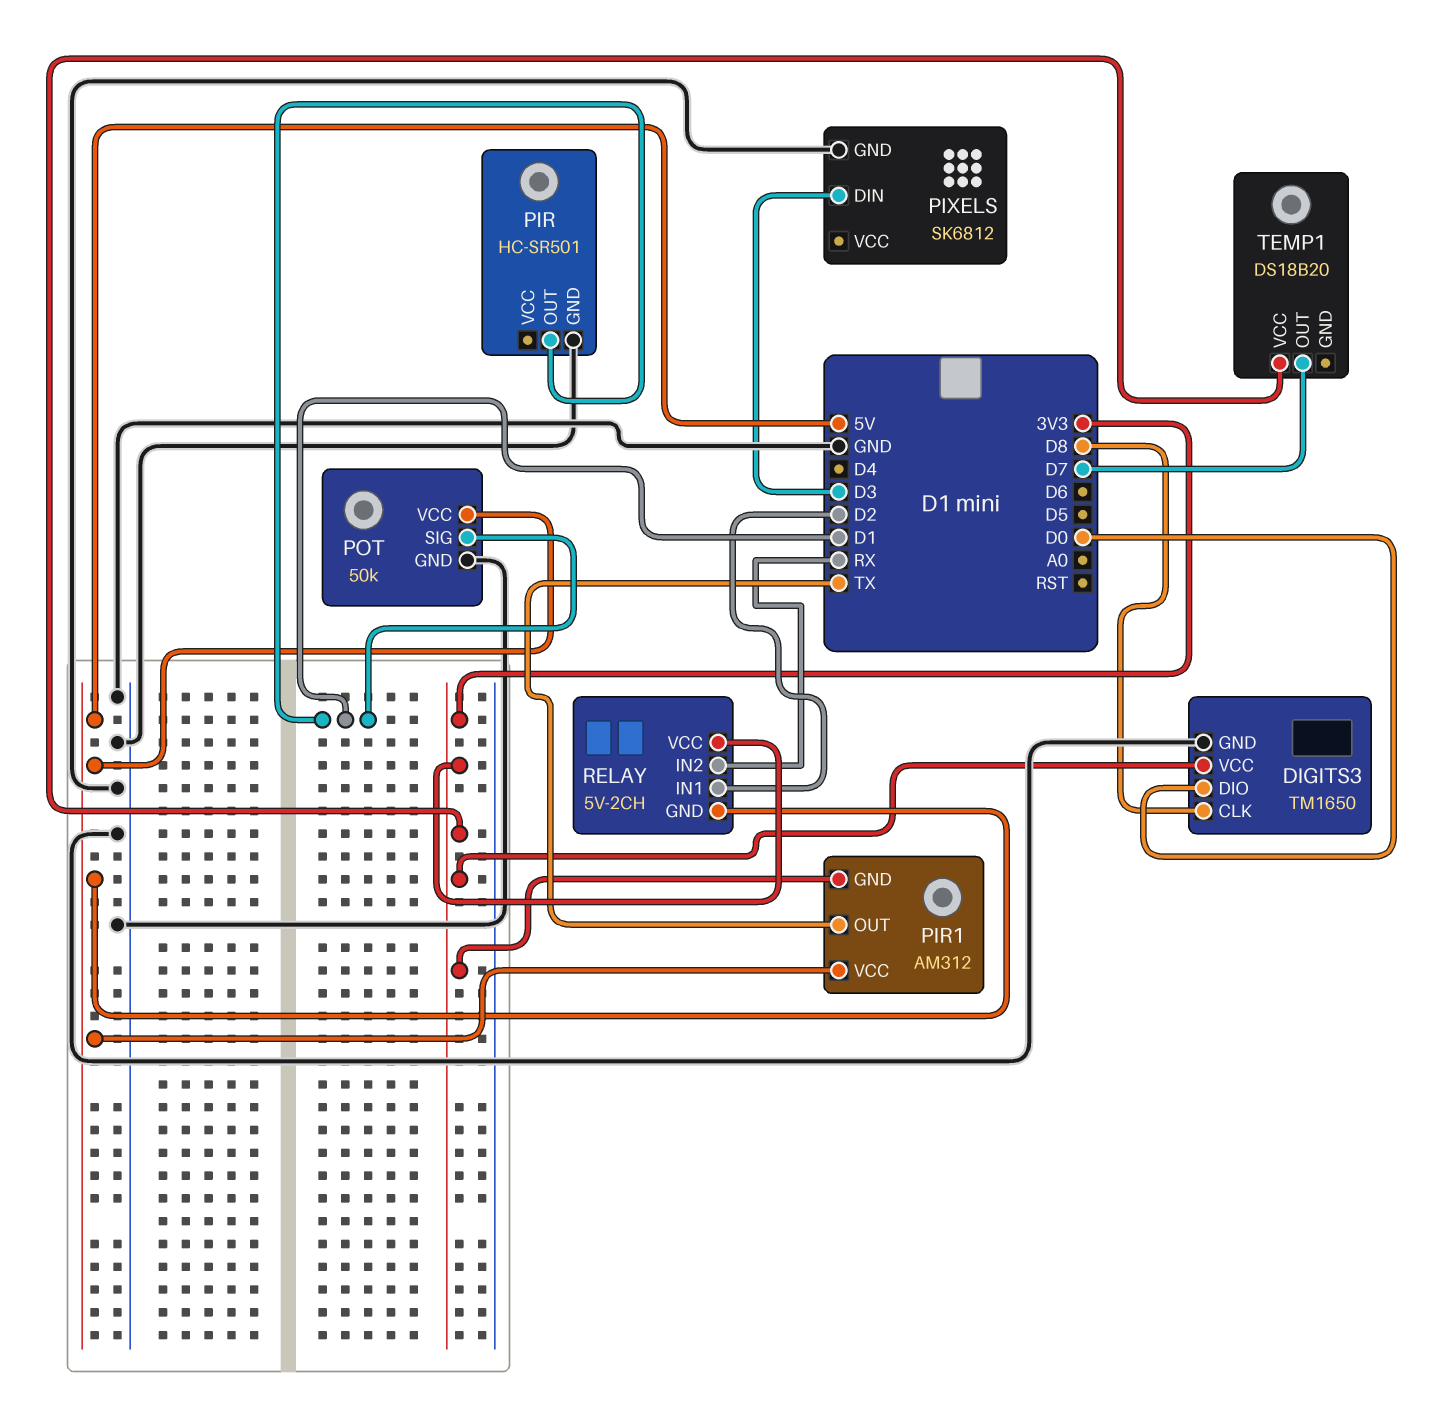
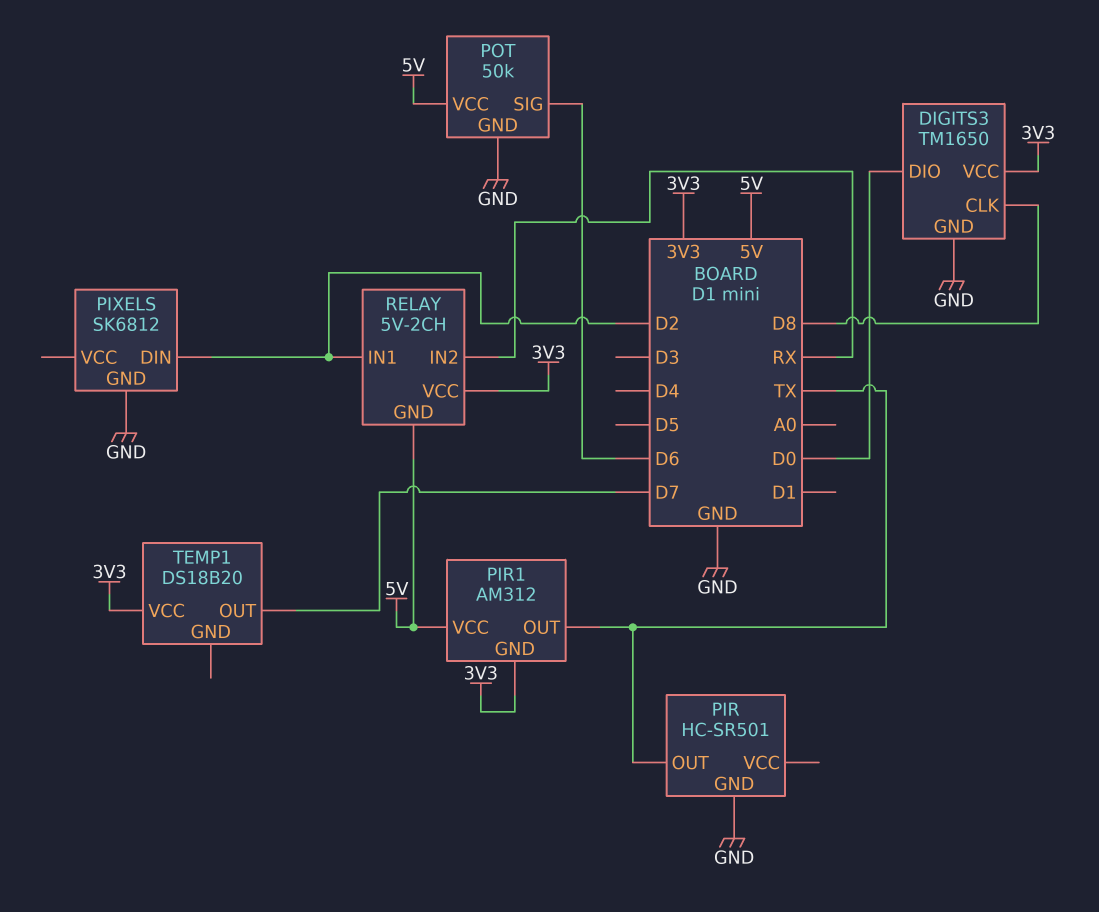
PIR pin OUT: D1 -> TX
PIXELS pin DIN: D3 -> D2
POT pin SIG: D1 -> D6

